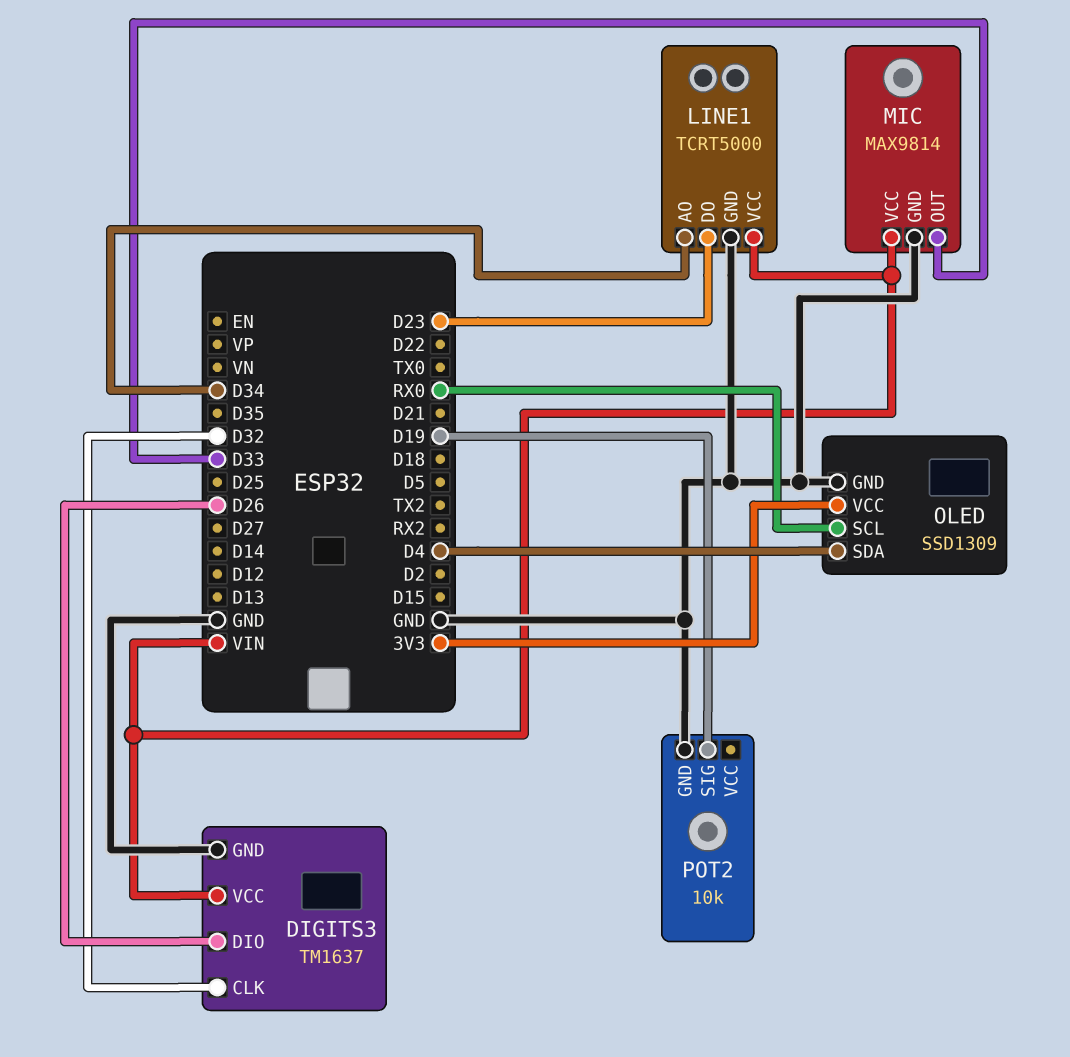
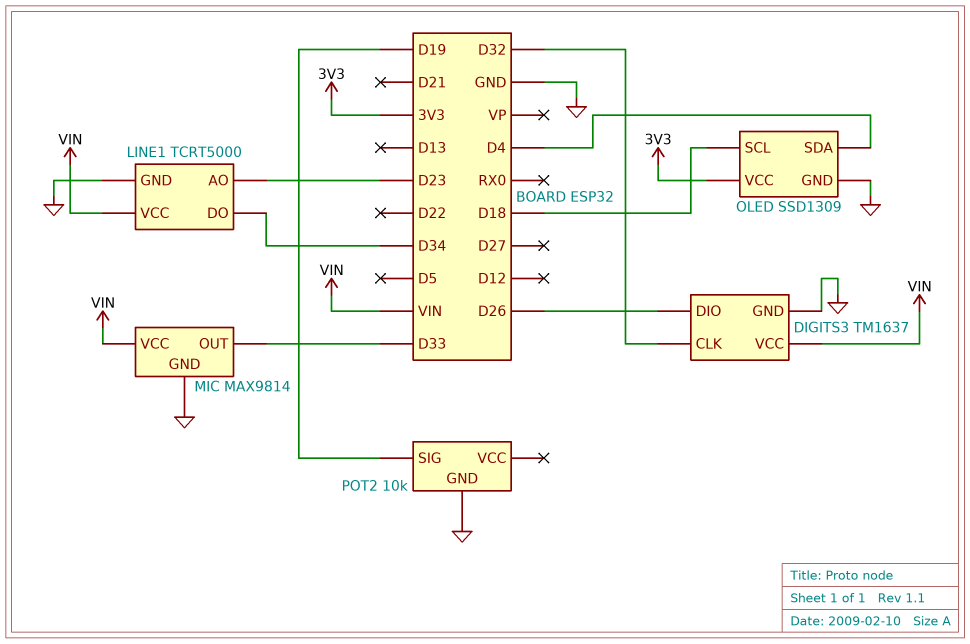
LINE1 pin AO: D34 -> D23
LINE1 pin DO: D23 -> D34
OLED pin SCL: RX0 -> D18

